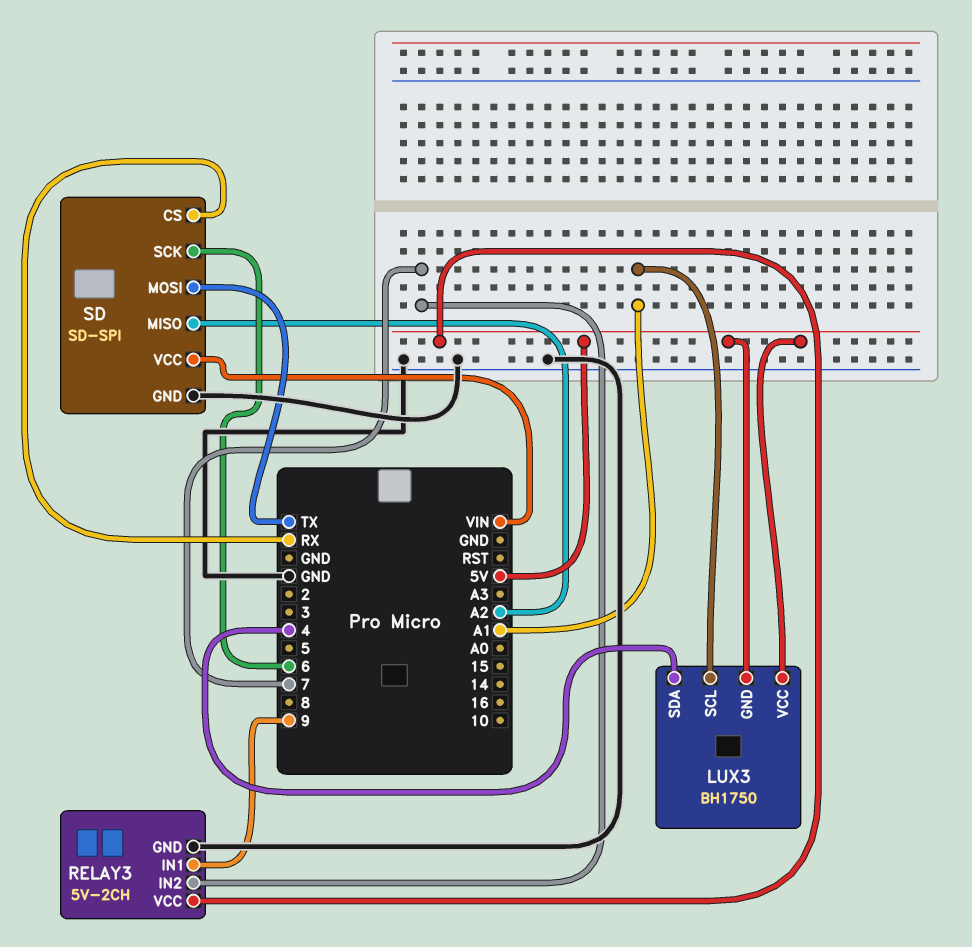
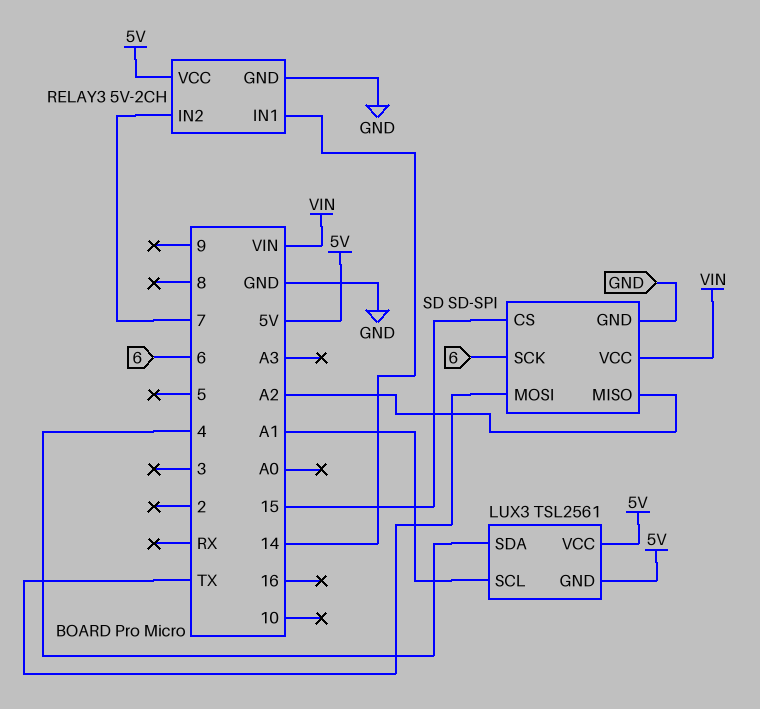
LUX3: BH1750 -> TSL2561
RELAY3 pin IN1: 9 -> 14
SD pin CS: RX -> 15

